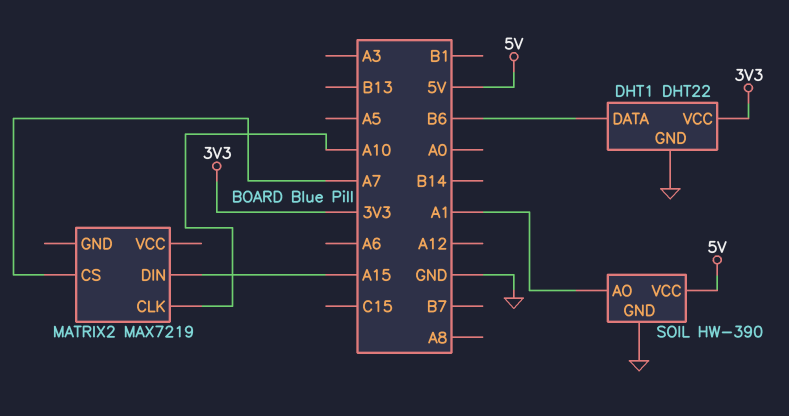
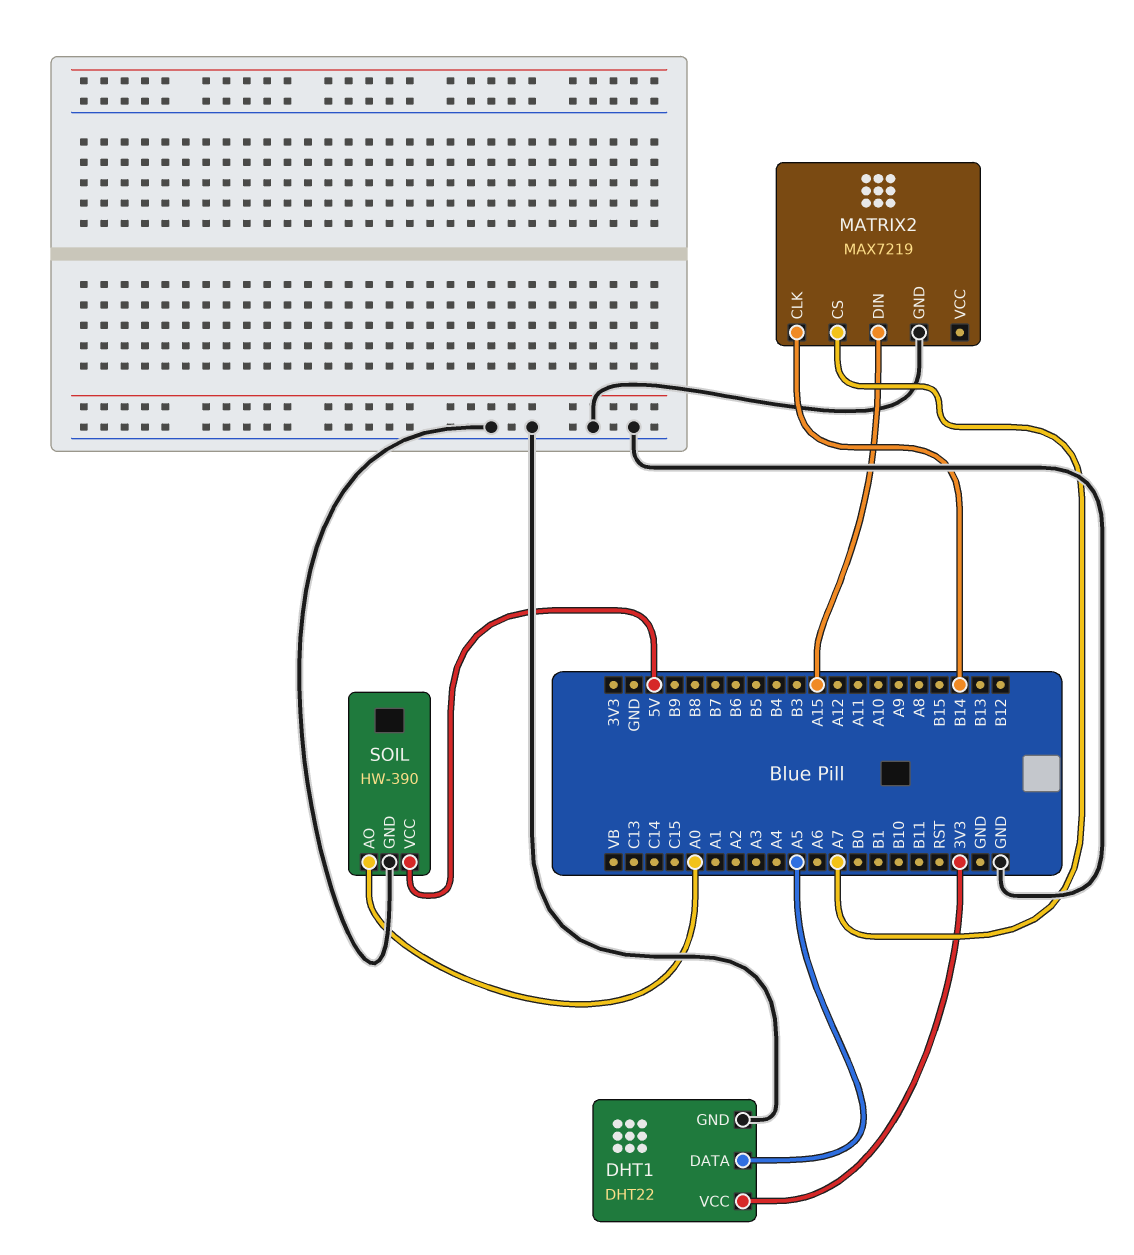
DHT1 pin DATA: B6 -> A5
MATRIX2 pin CLK: A10 -> B14
MATRIX2 pin GND: none -> GND
SOIL pin AO: A1 -> A0

